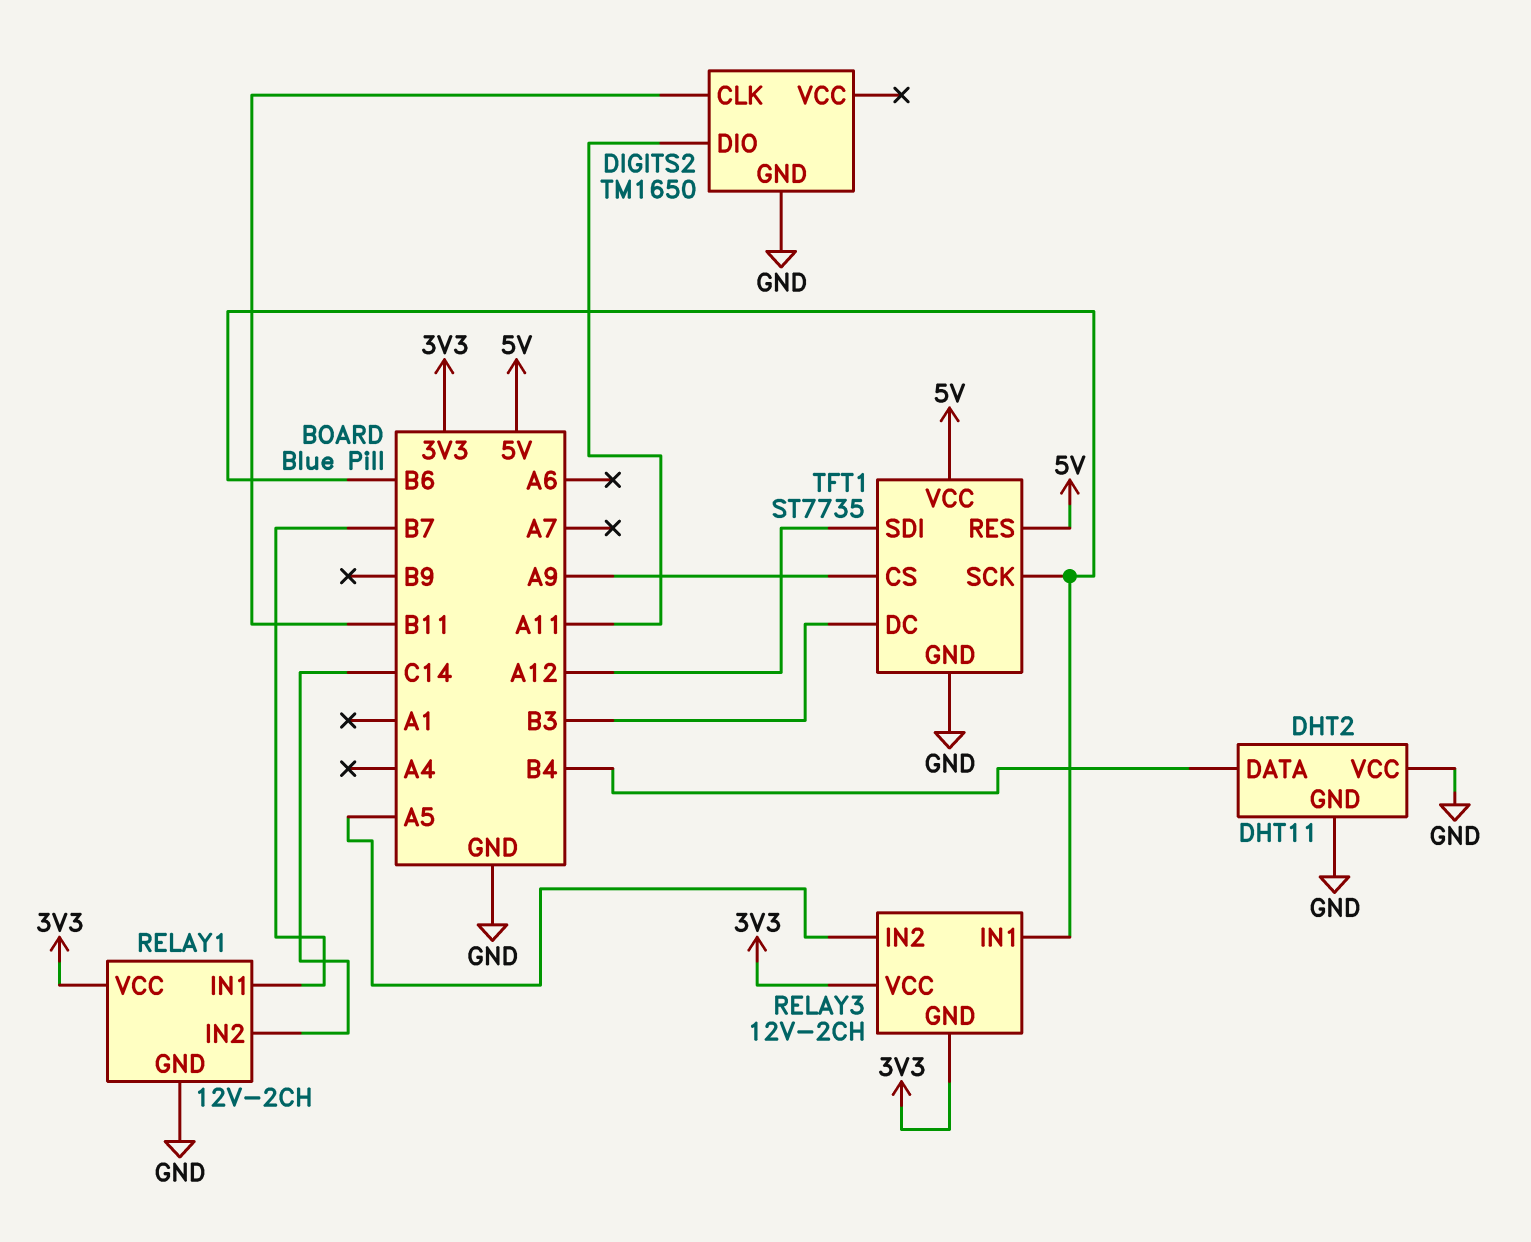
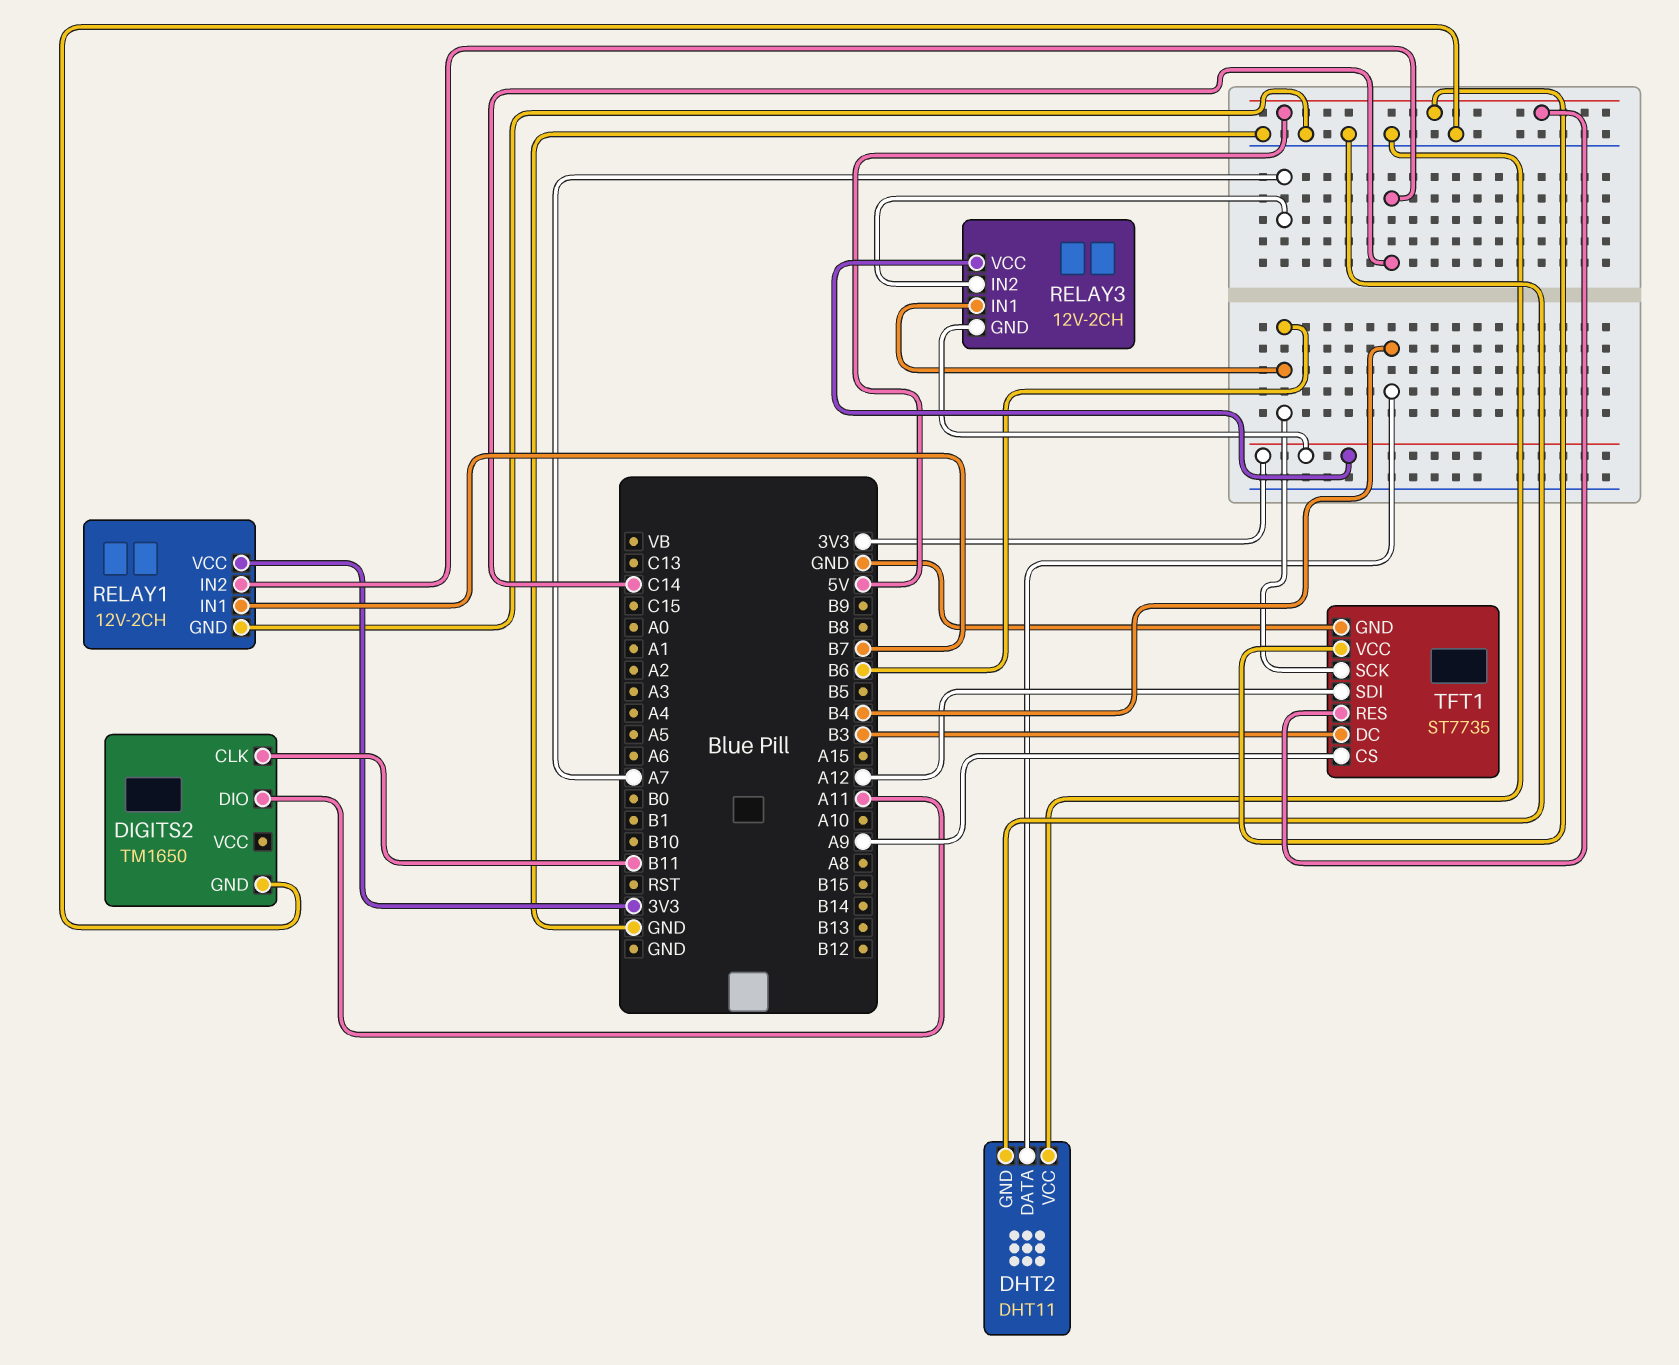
RELAY3 pin IN2: A5 -> A7

